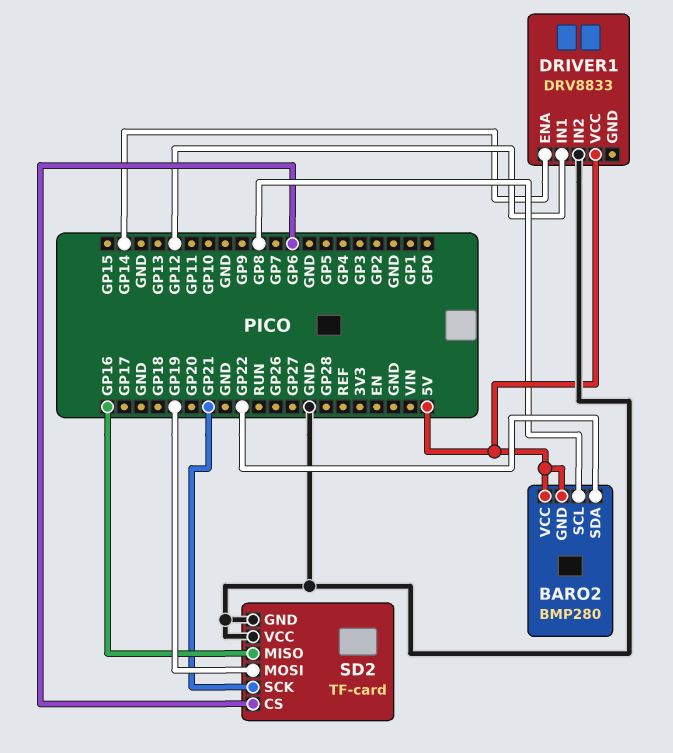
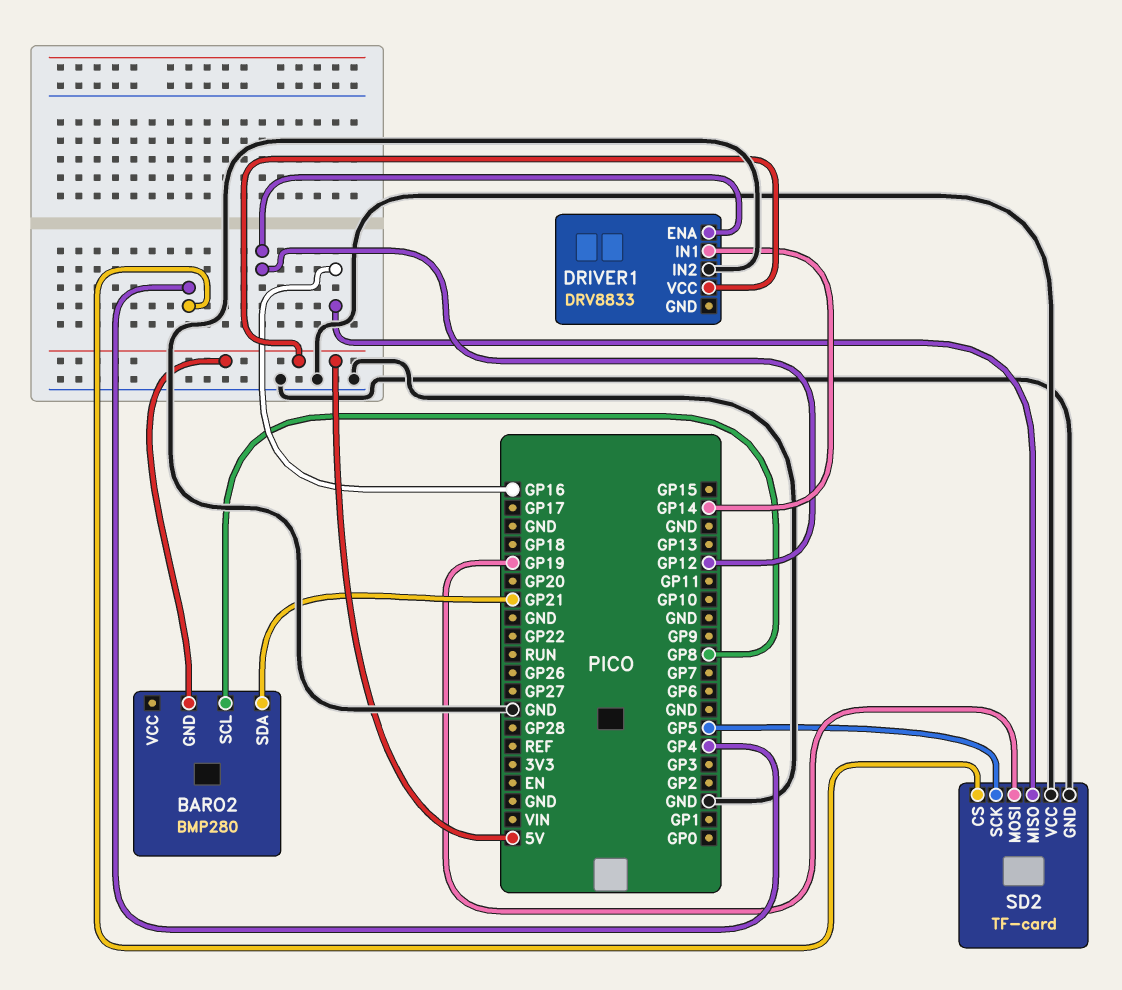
BARO2 pin SDA: GP22 -> GP21
BARO2 pin VCC: 5V -> none
DRIVER1 pin ENA: GP14 -> GP12
DRIVER1 pin IN1: GP12 -> GP14
SD2 pin CS: GP6 -> GP4
SD2 pin SCK: GP21 -> GP5

